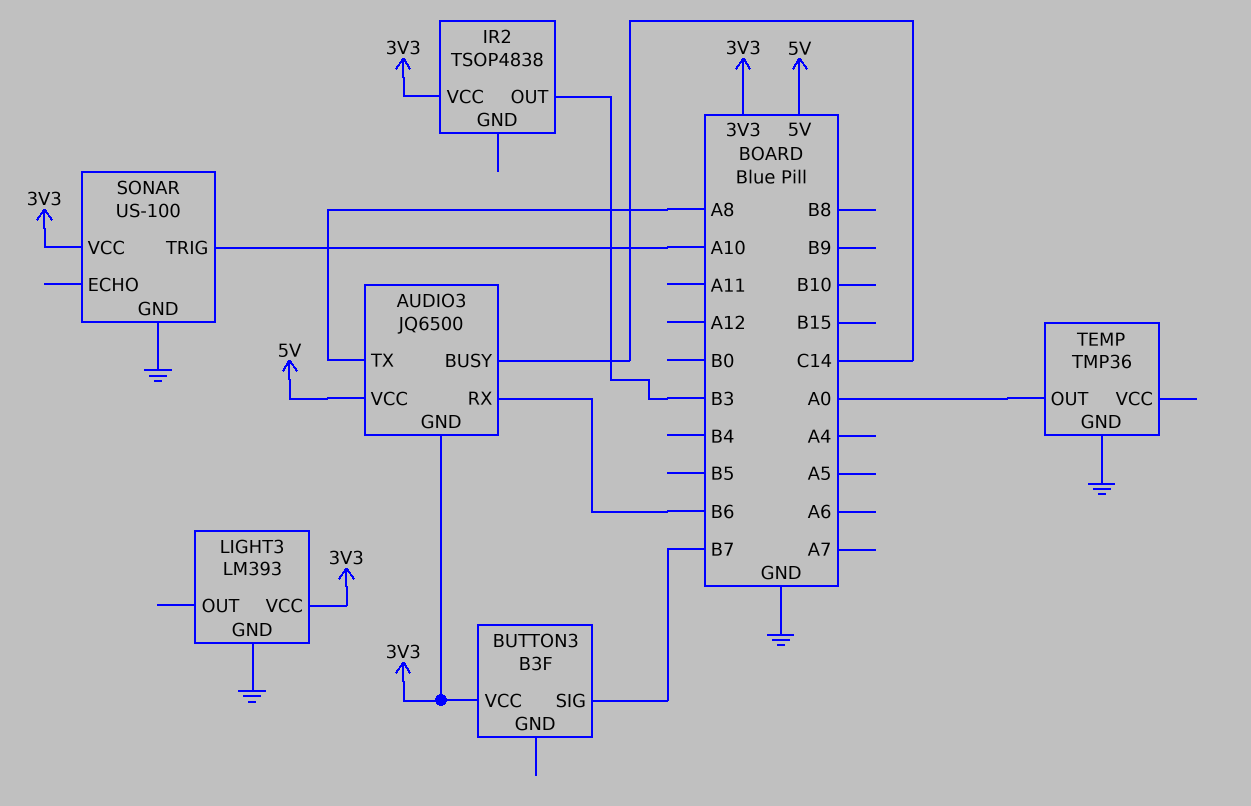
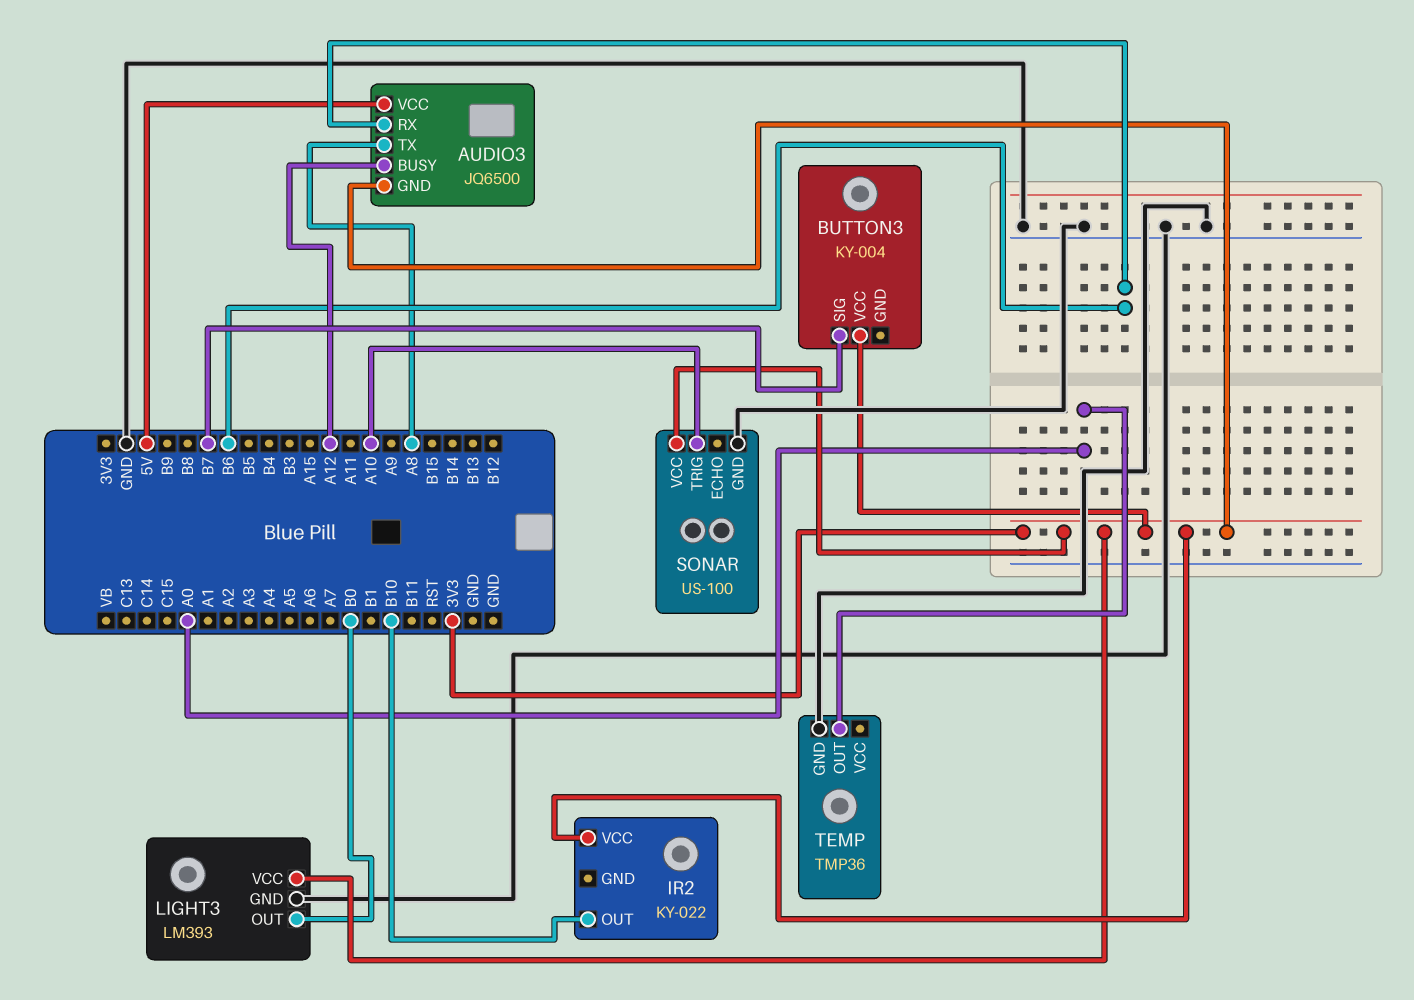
AUDIO3 pin BUSY: C14 -> A12
BUTTON3: B3F -> KY-004
IR2: TSOP4838 -> KY-022
IR2 pin OUT: B3 -> B10
LIGHT3 pin OUT: none -> B0

